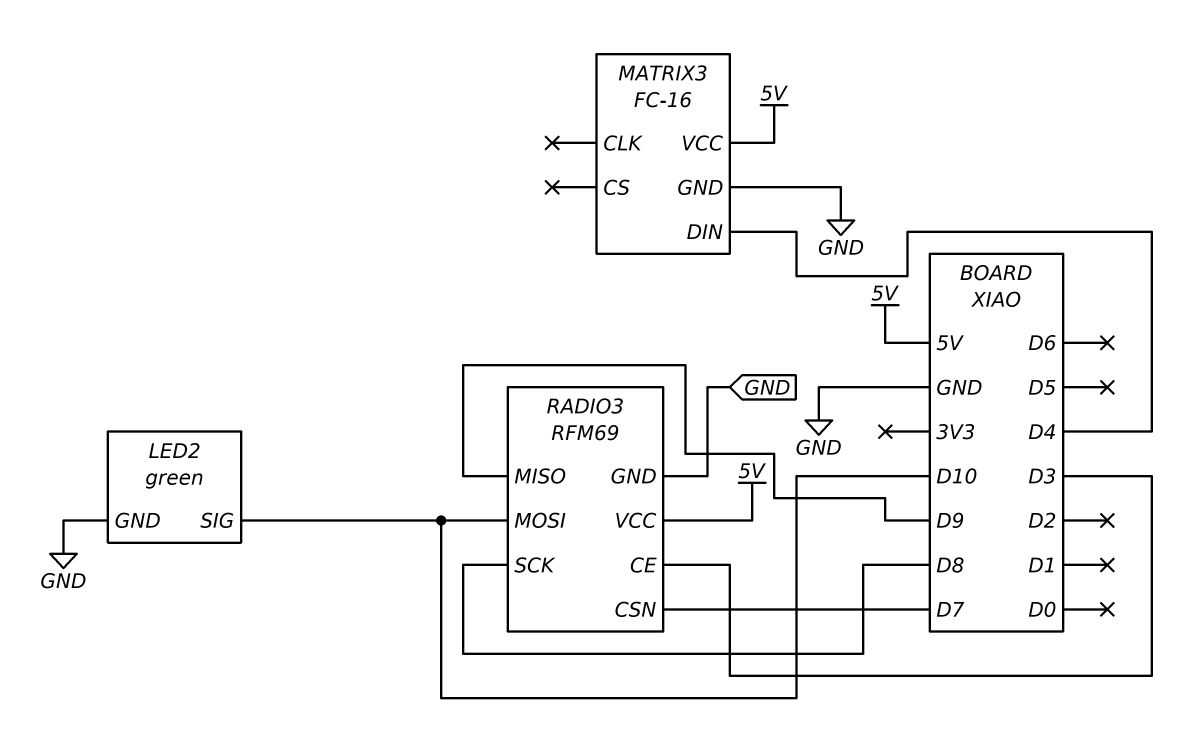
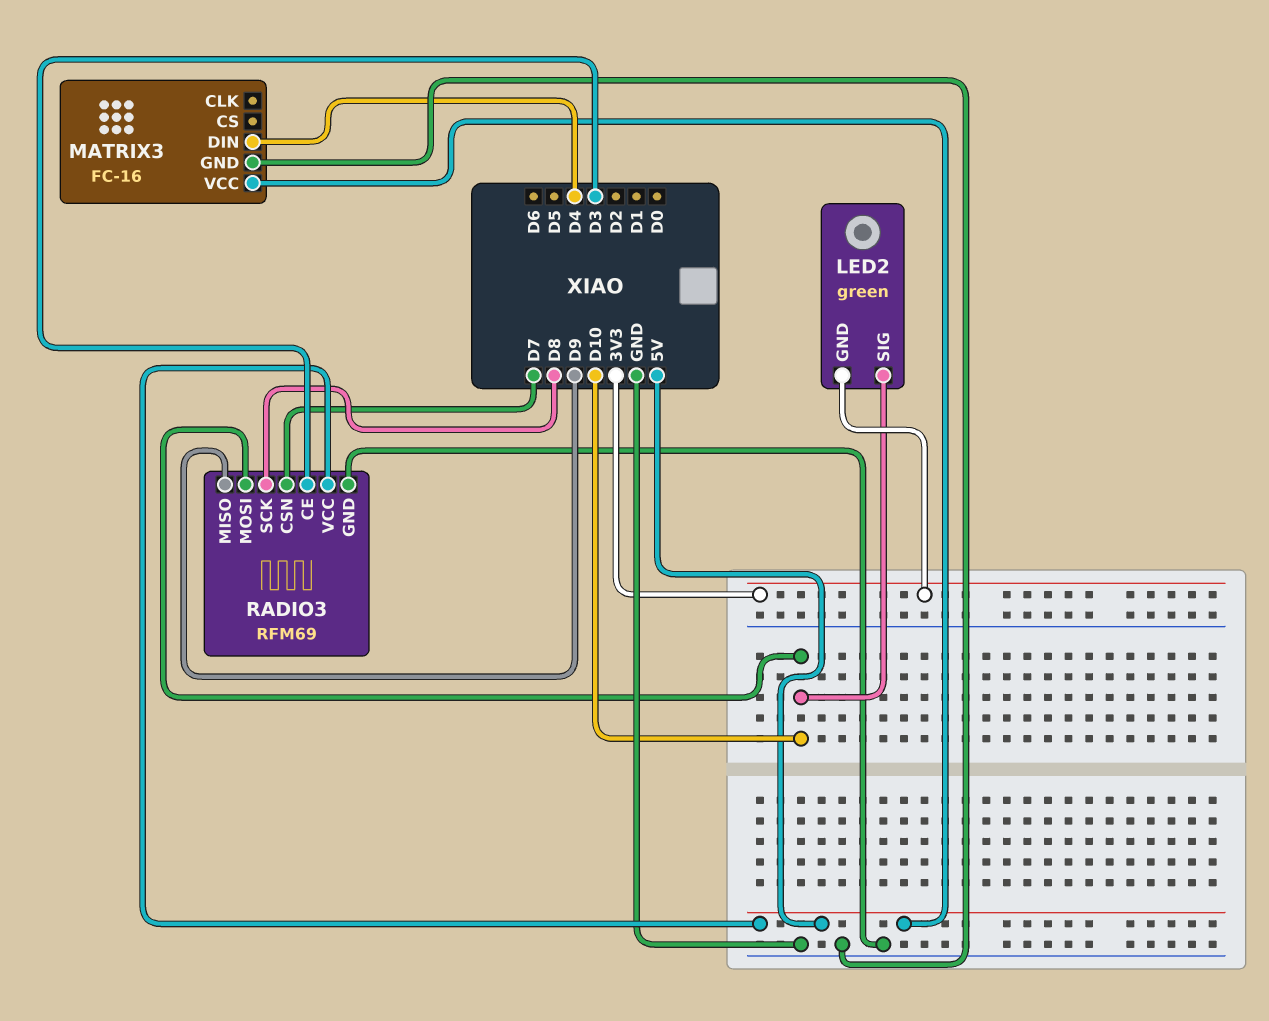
LED2 pin GND: GND -> 3V3

